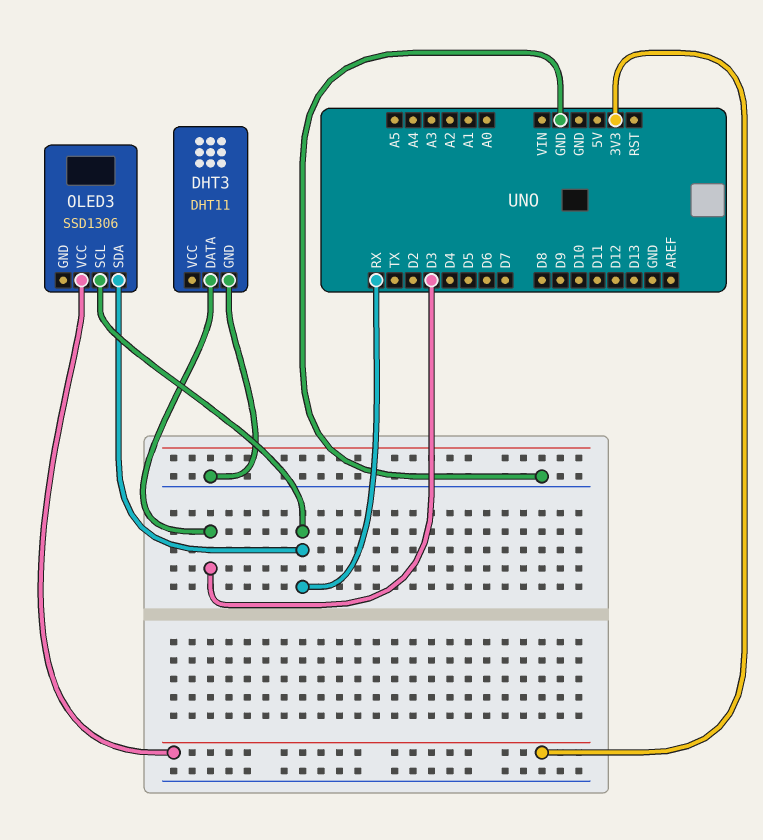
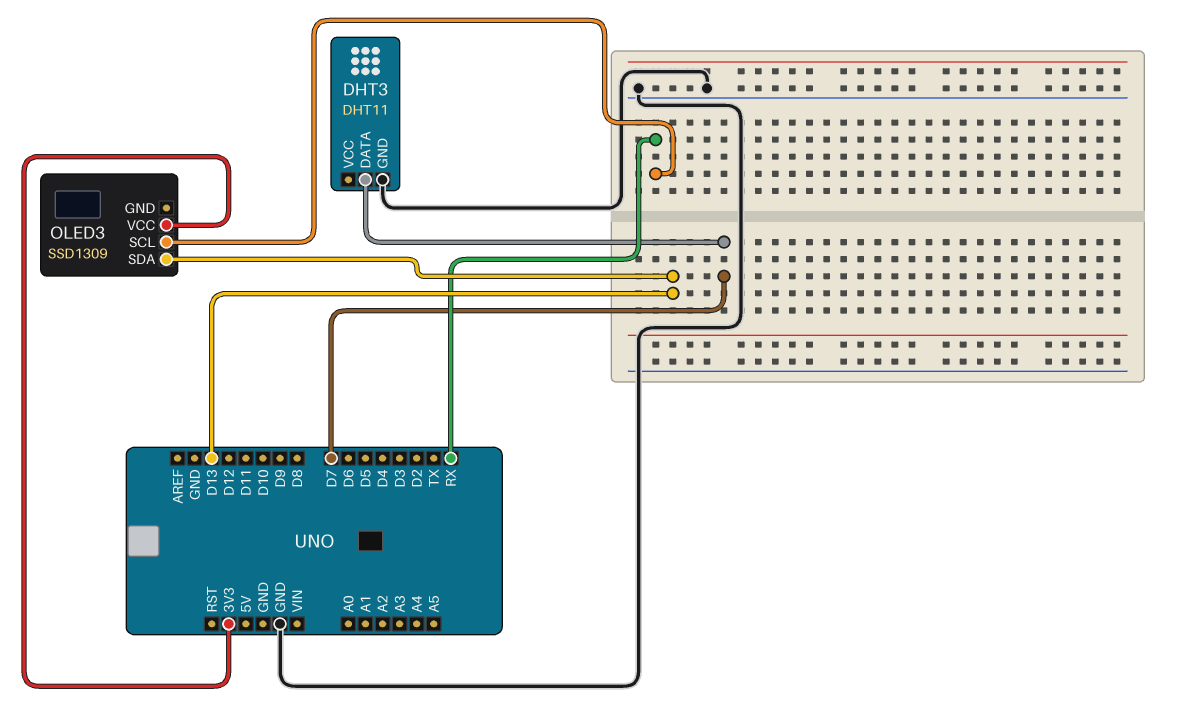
DHT3 pin DATA: D3 -> D7
OLED3: SSD1306 -> SSD1309
OLED3 pin SDA: RX -> D13

